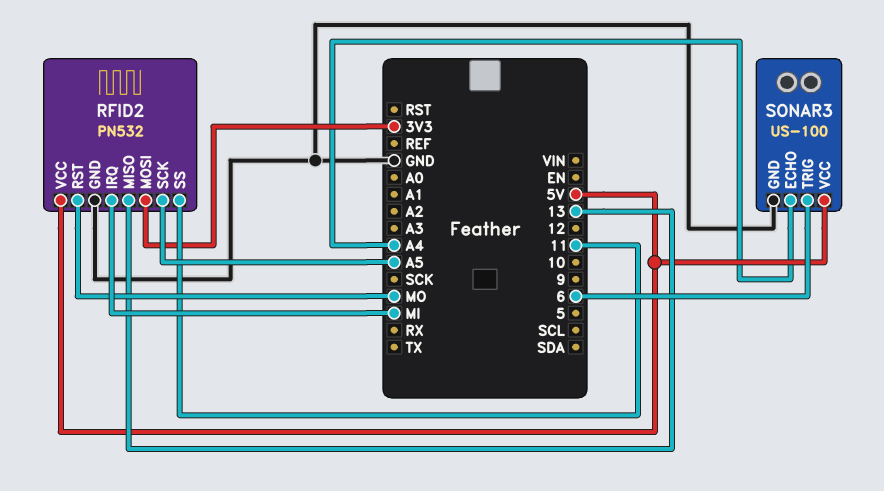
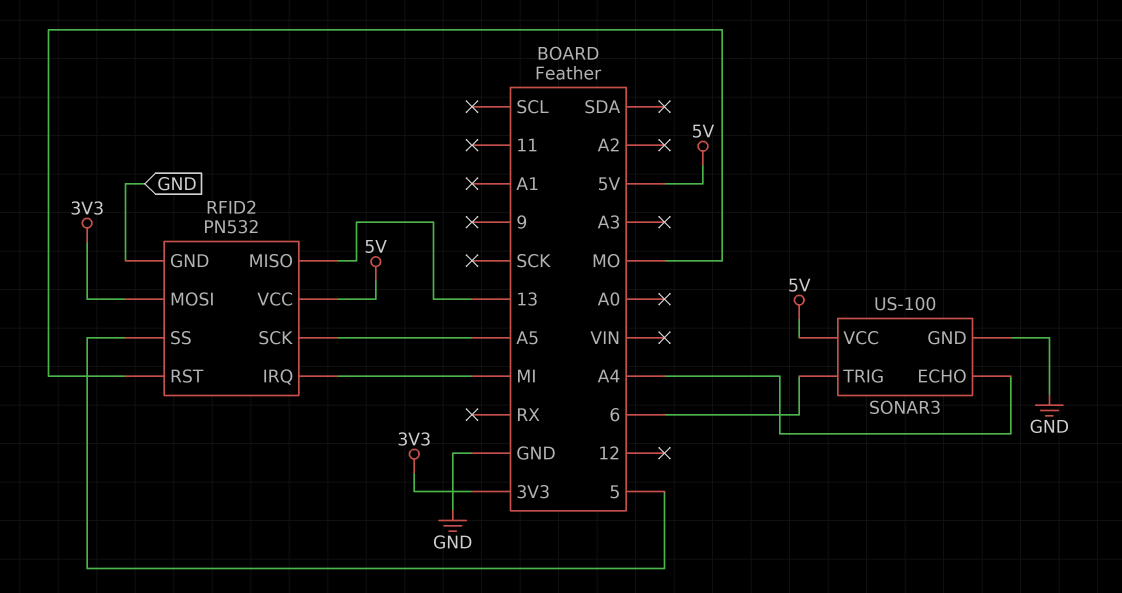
RFID2 pin SS: 11 -> 5

